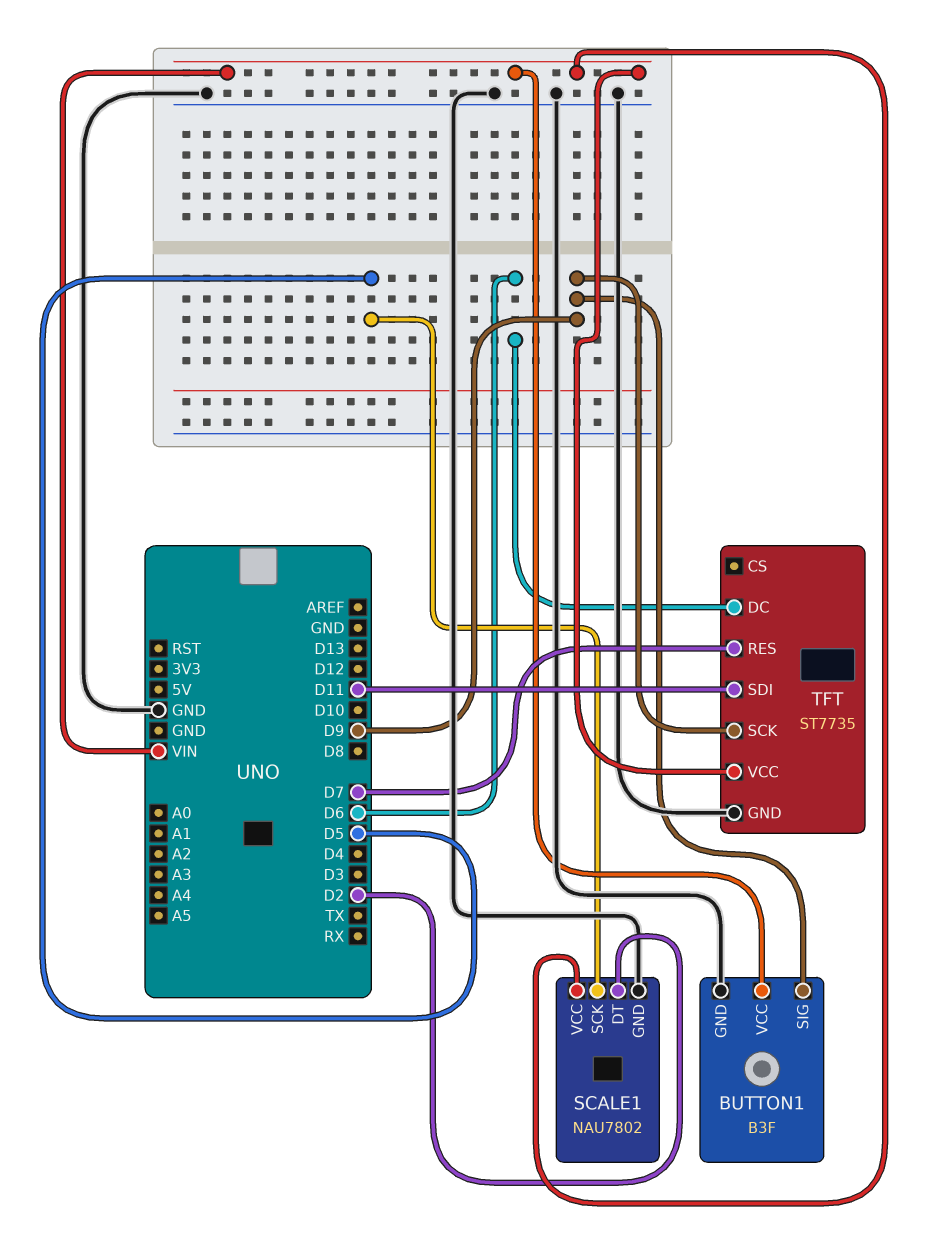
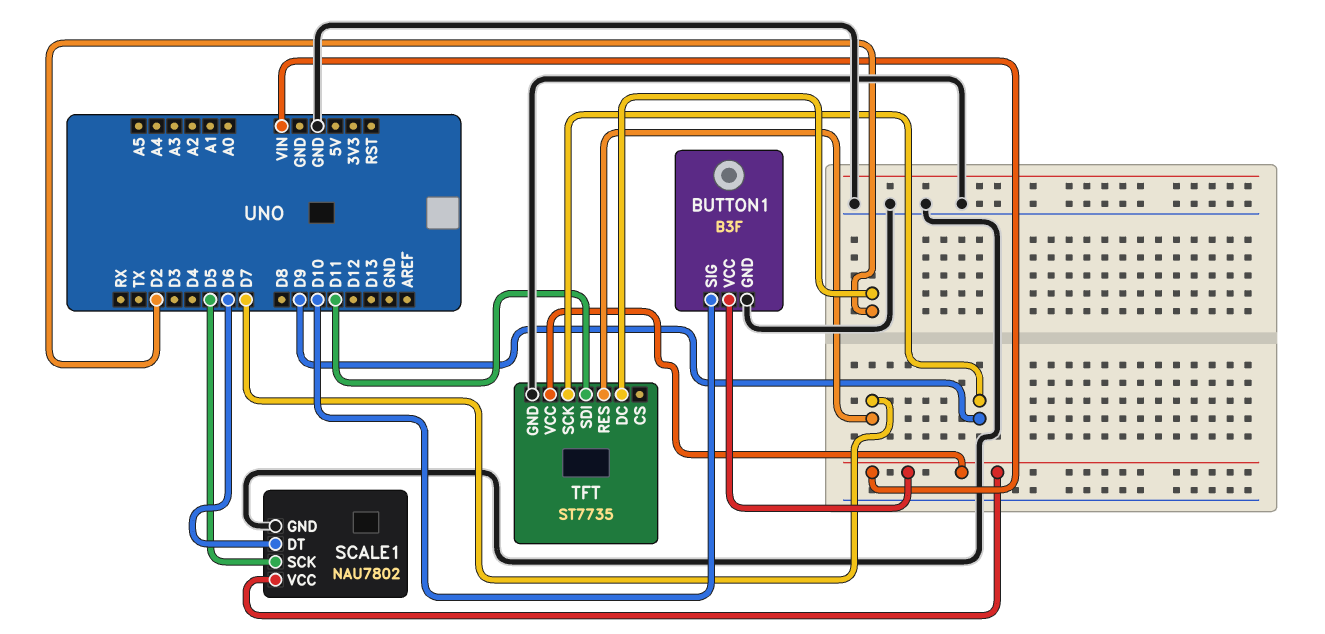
BUTTON1 pin SIG: D9 -> D10
SCALE1 pin DT: D2 -> D6
TFT pin DC: D6 -> D2

